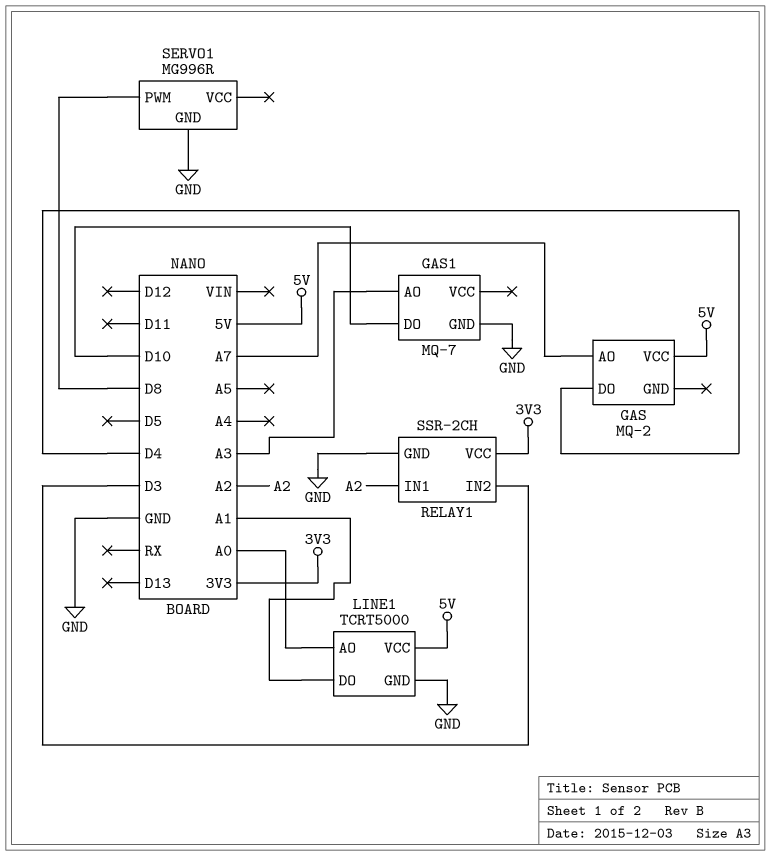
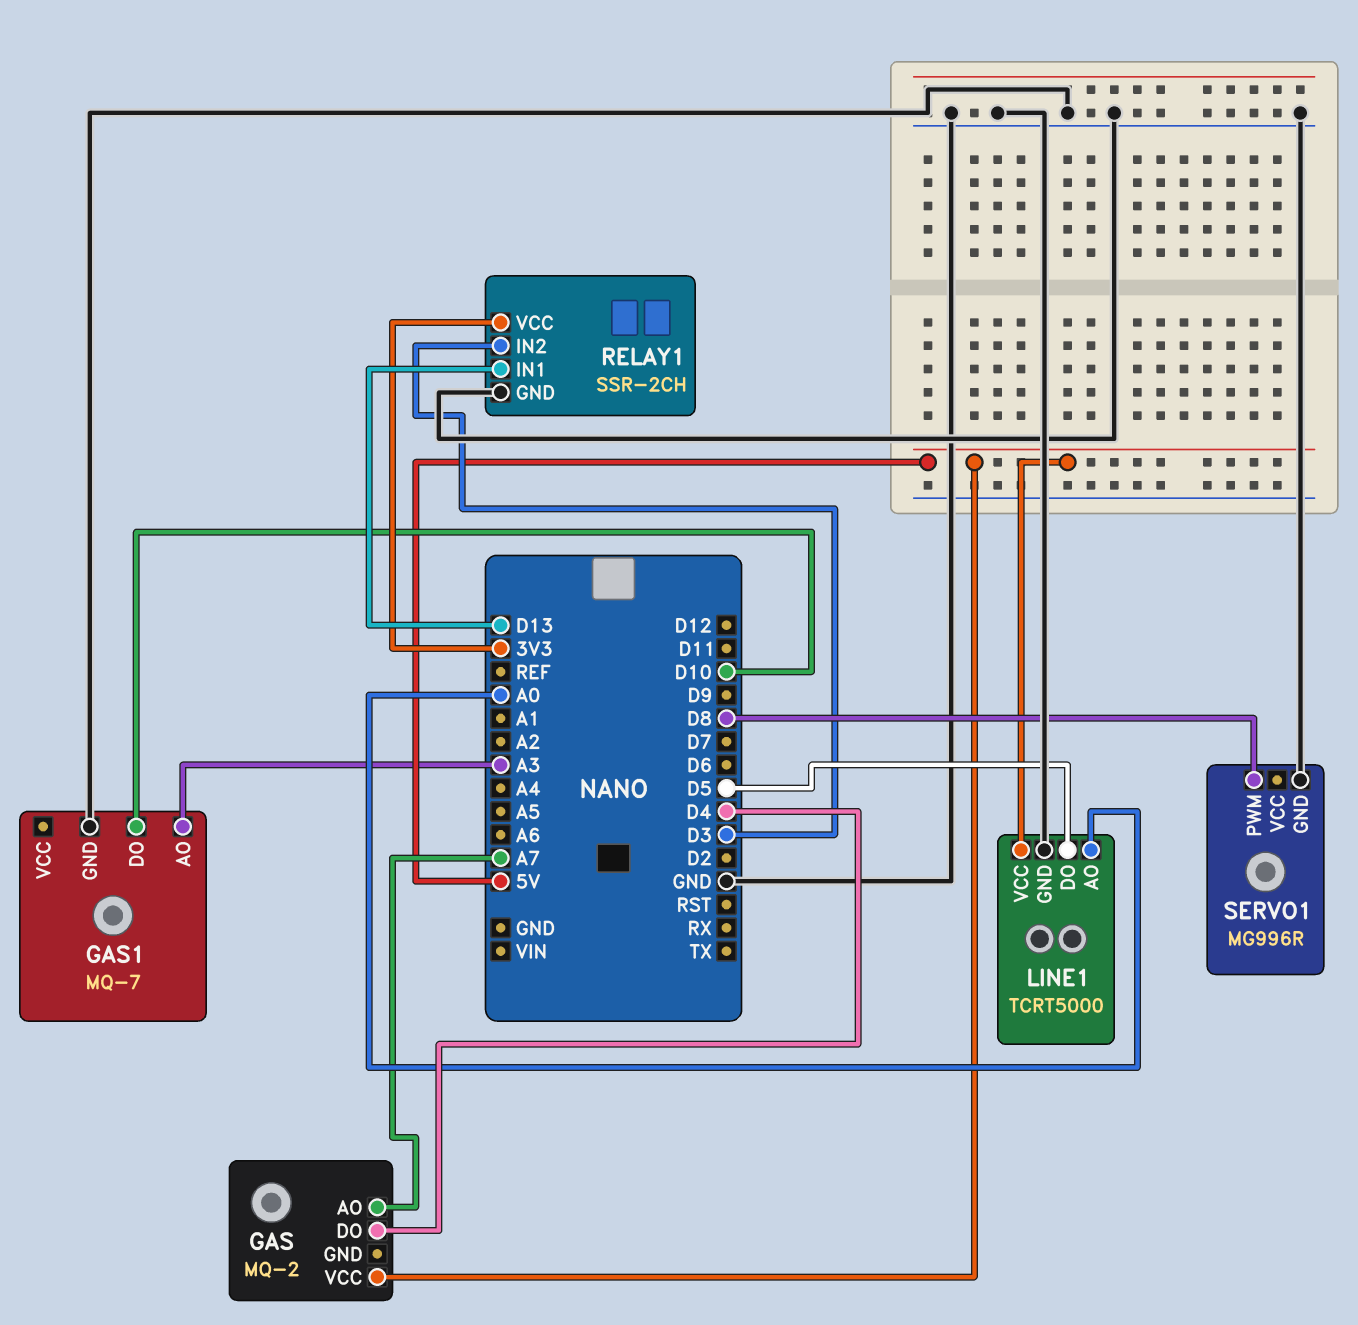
LINE1 pin DO: A1 -> D5
RELAY1 pin IN1: A2 -> D13

